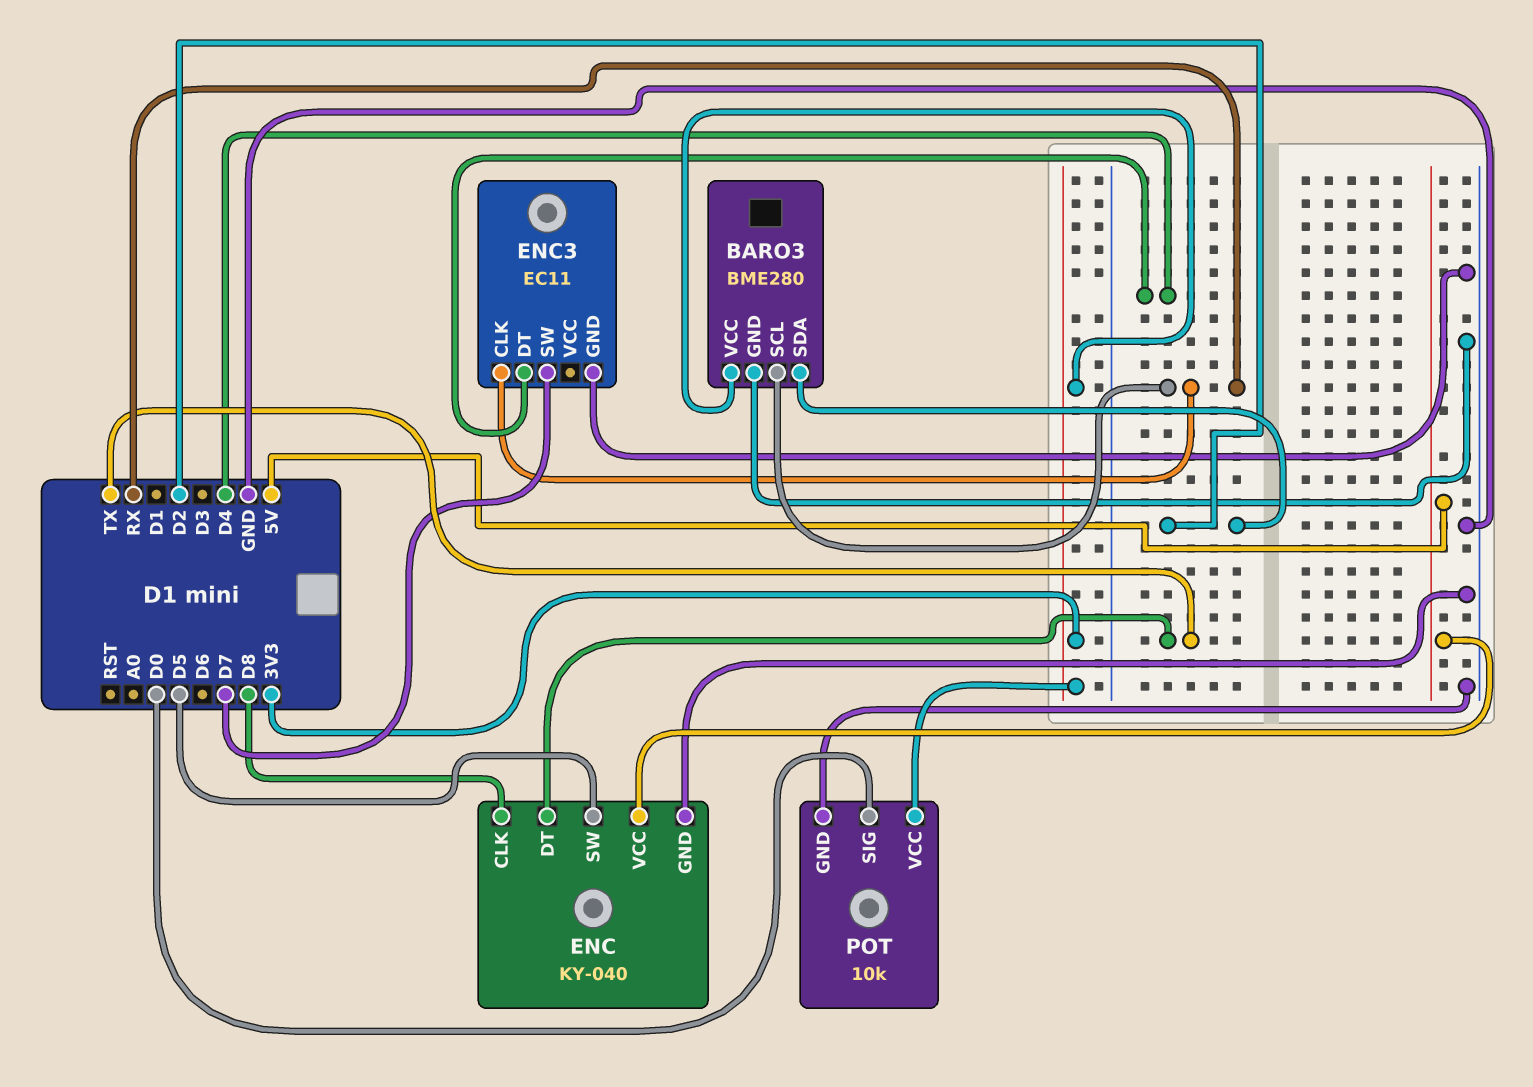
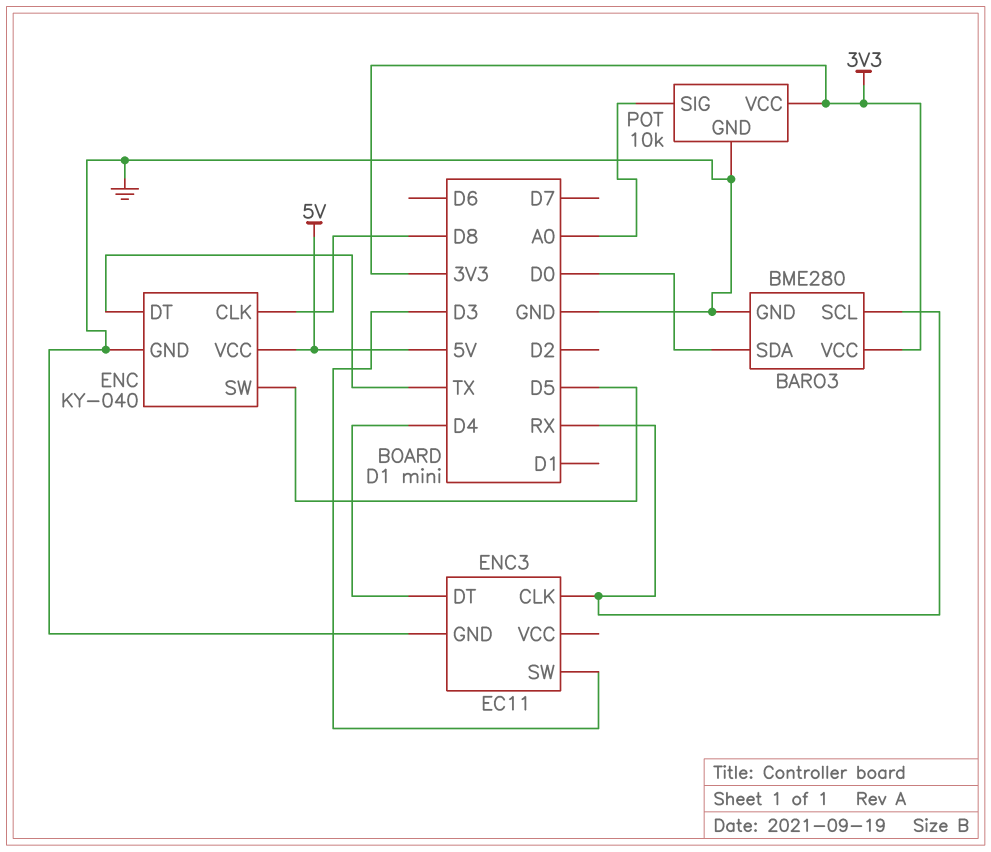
BARO3 pin SDA: D2 -> D0
ENC3 pin SW: D7 -> D3
POT pin SIG: D0 -> A0

